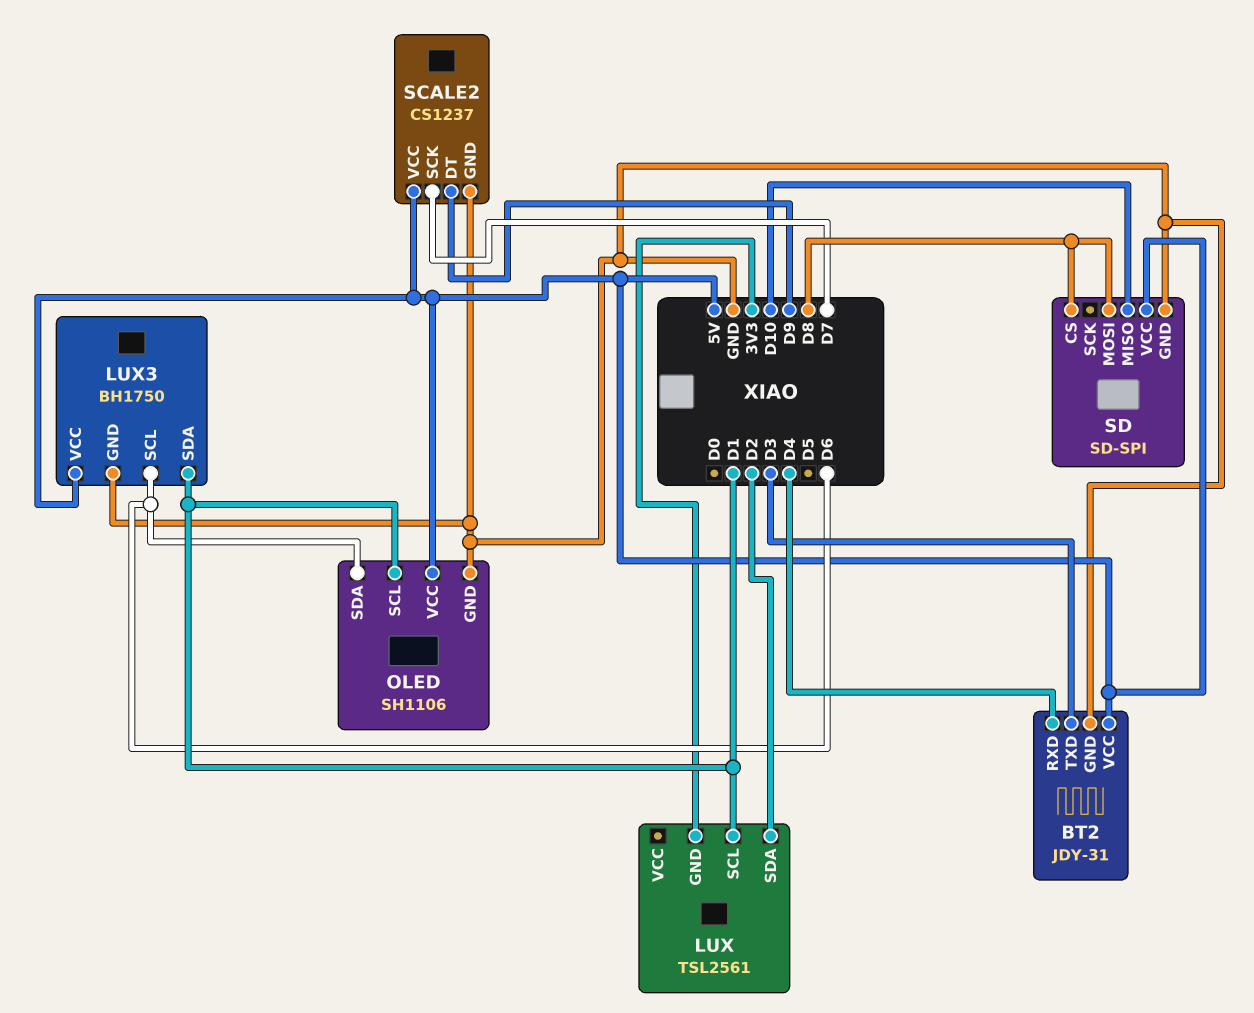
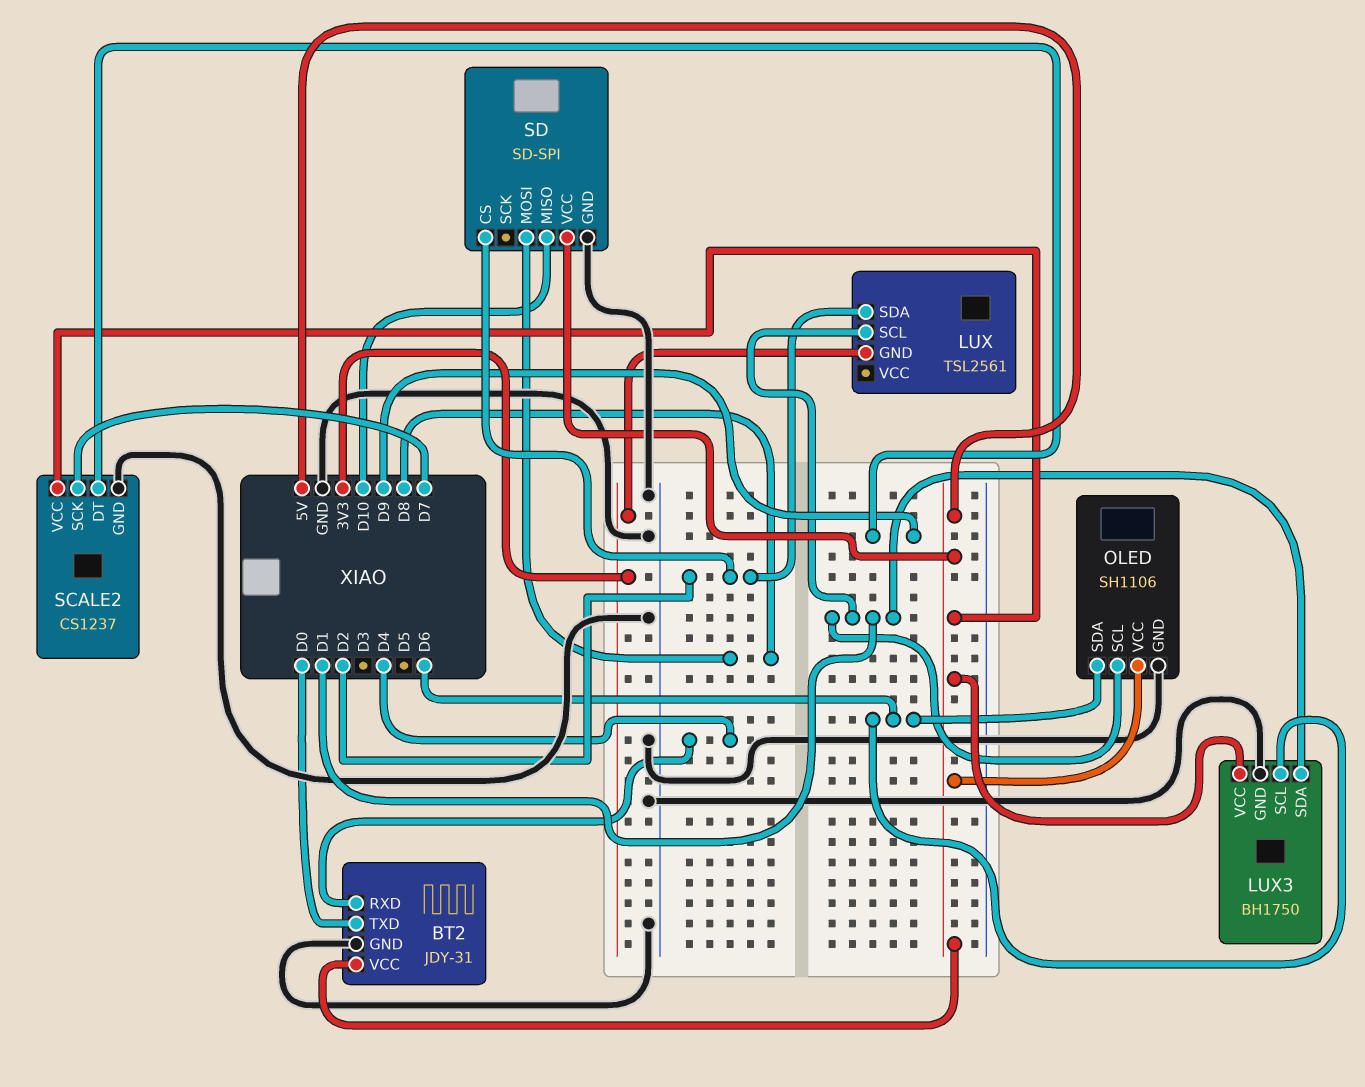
BT2 pin TXD: D3 -> D0
SD pin CS: D8 -> D2

